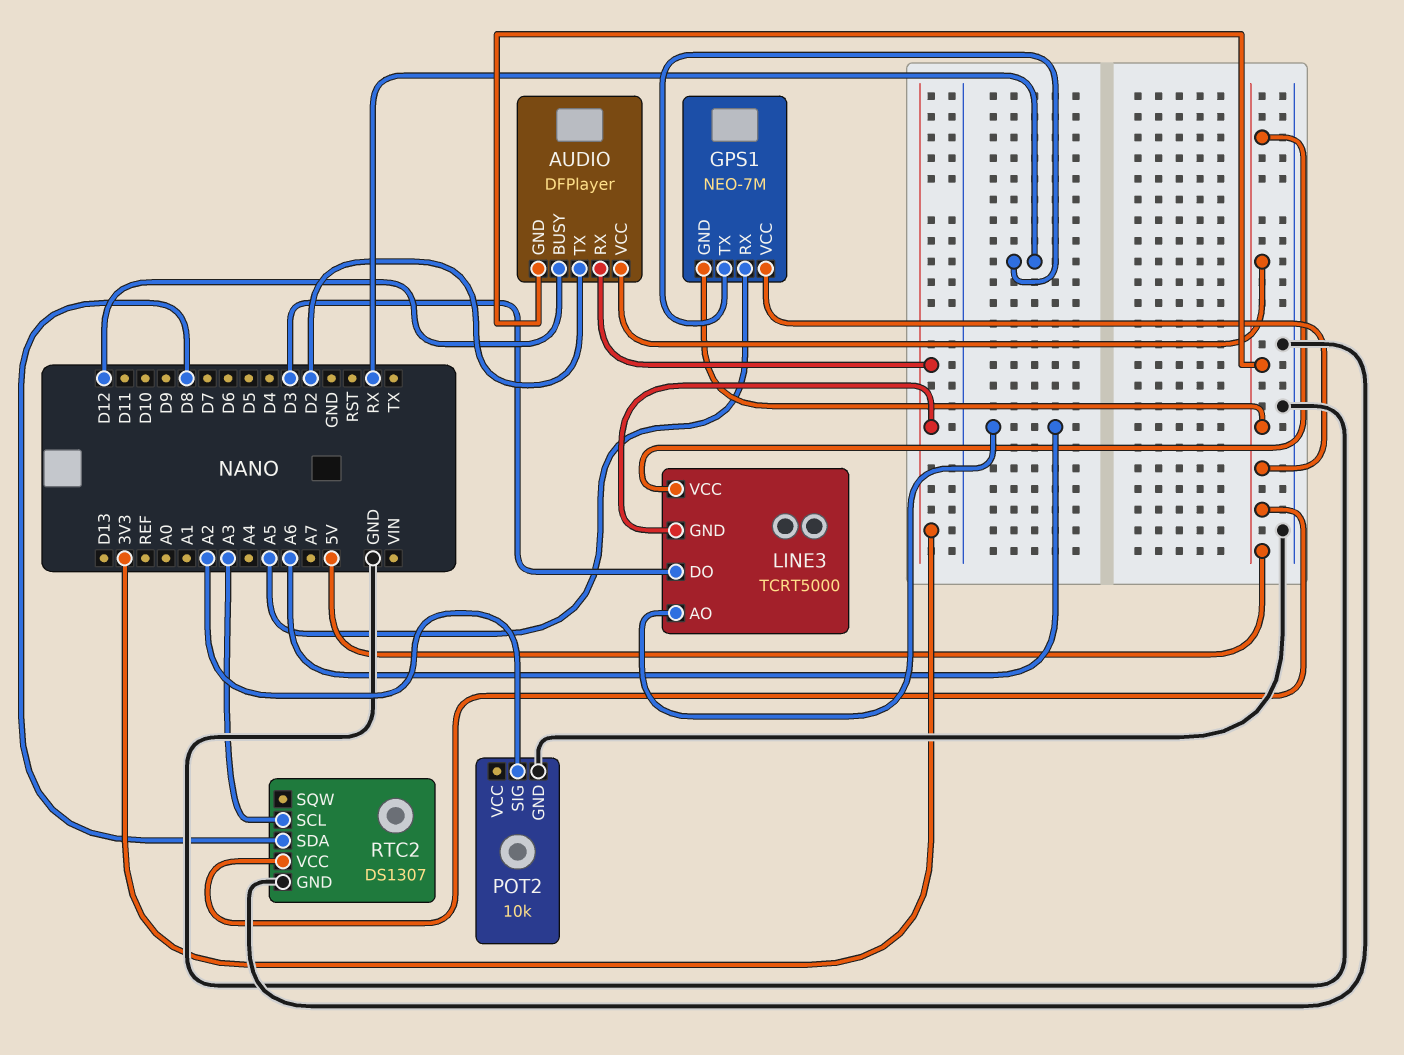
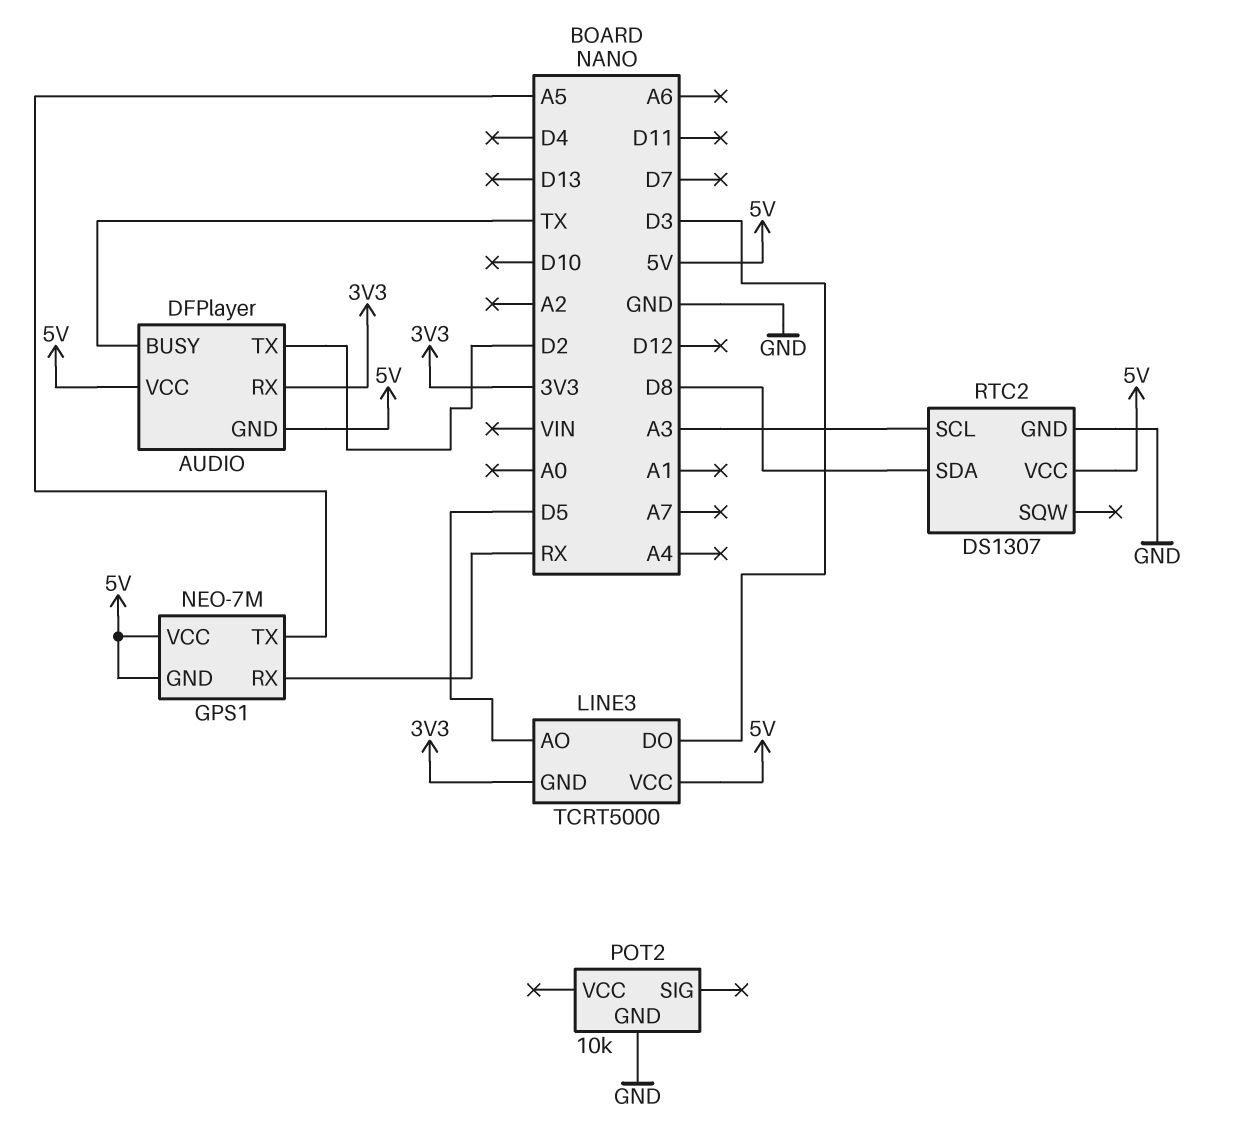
AUDIO pin BUSY: D12 -> TX
GPS1 pin RX: A5 -> RX
GPS1 pin TX: RX -> A5
LINE3 pin AO: A6 -> D5
POT2 pin SIG: A2 -> none

